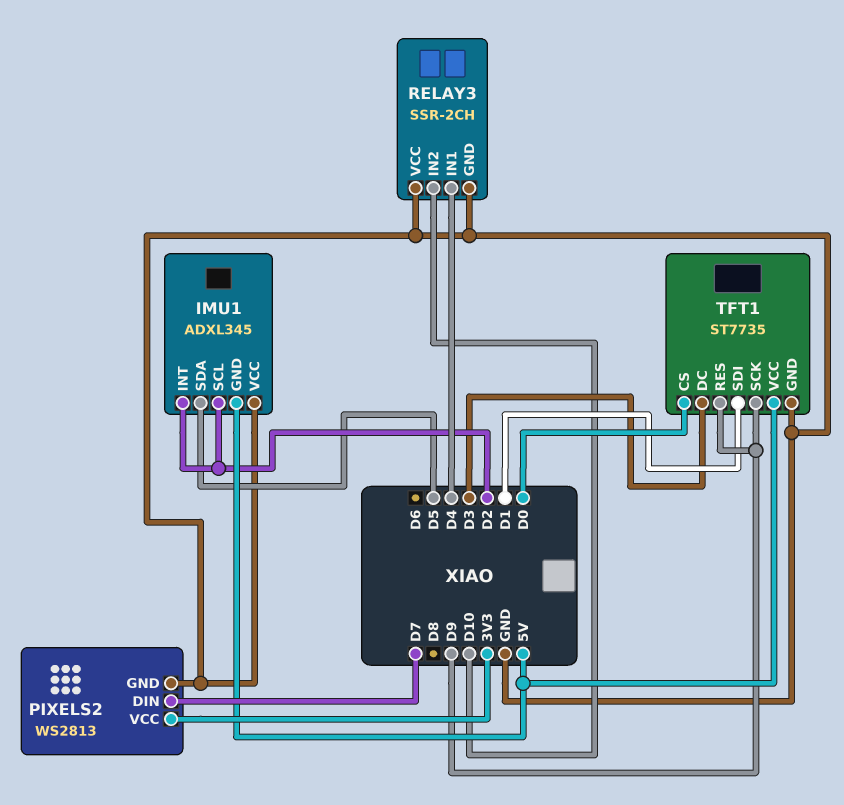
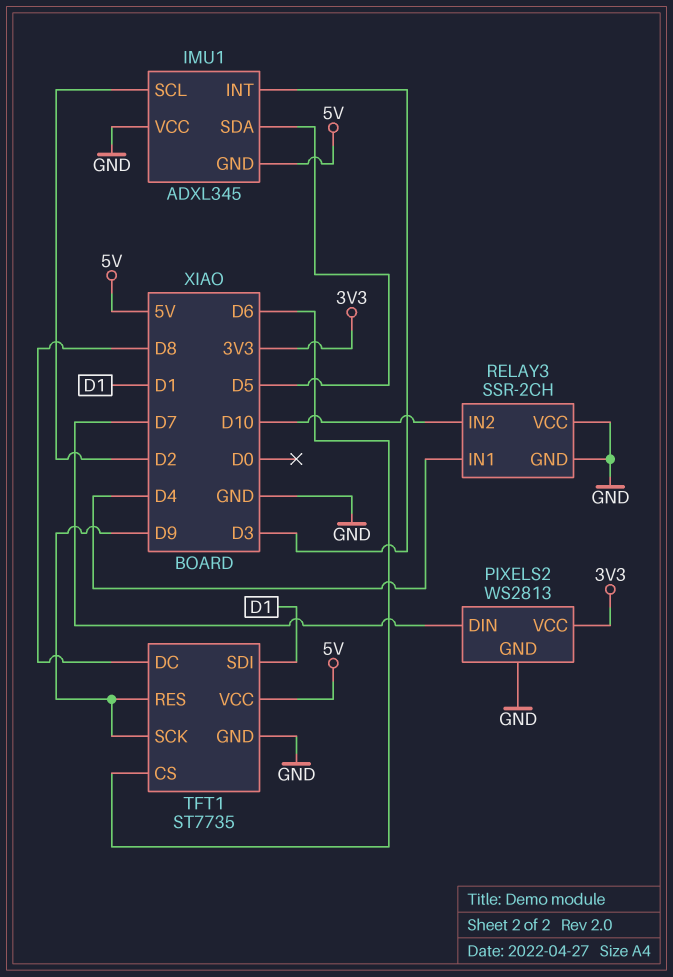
IMU1 pin INT: D2 -> D3
TFT1 pin CS: D0 -> D6
TFT1 pin DC: D3 -> D8

